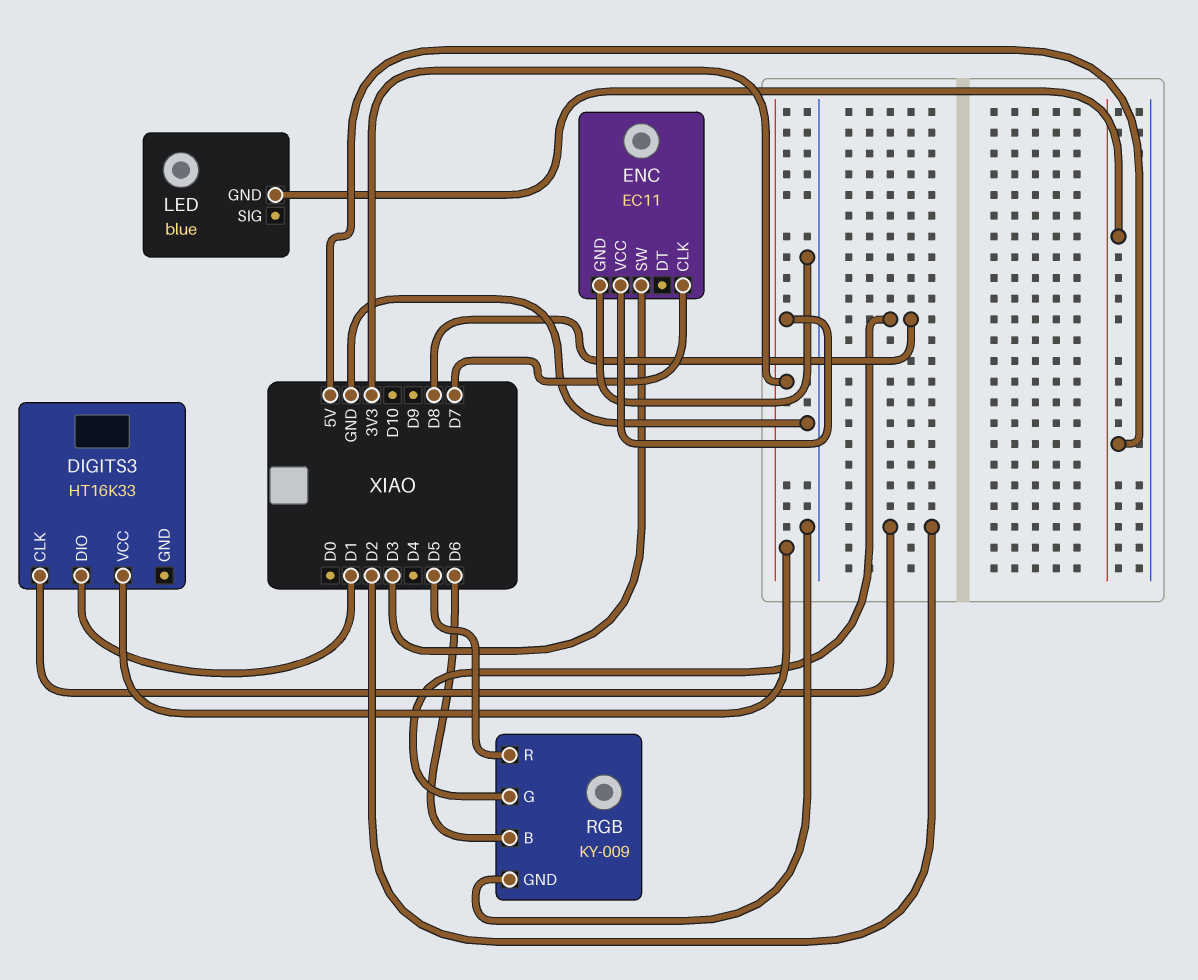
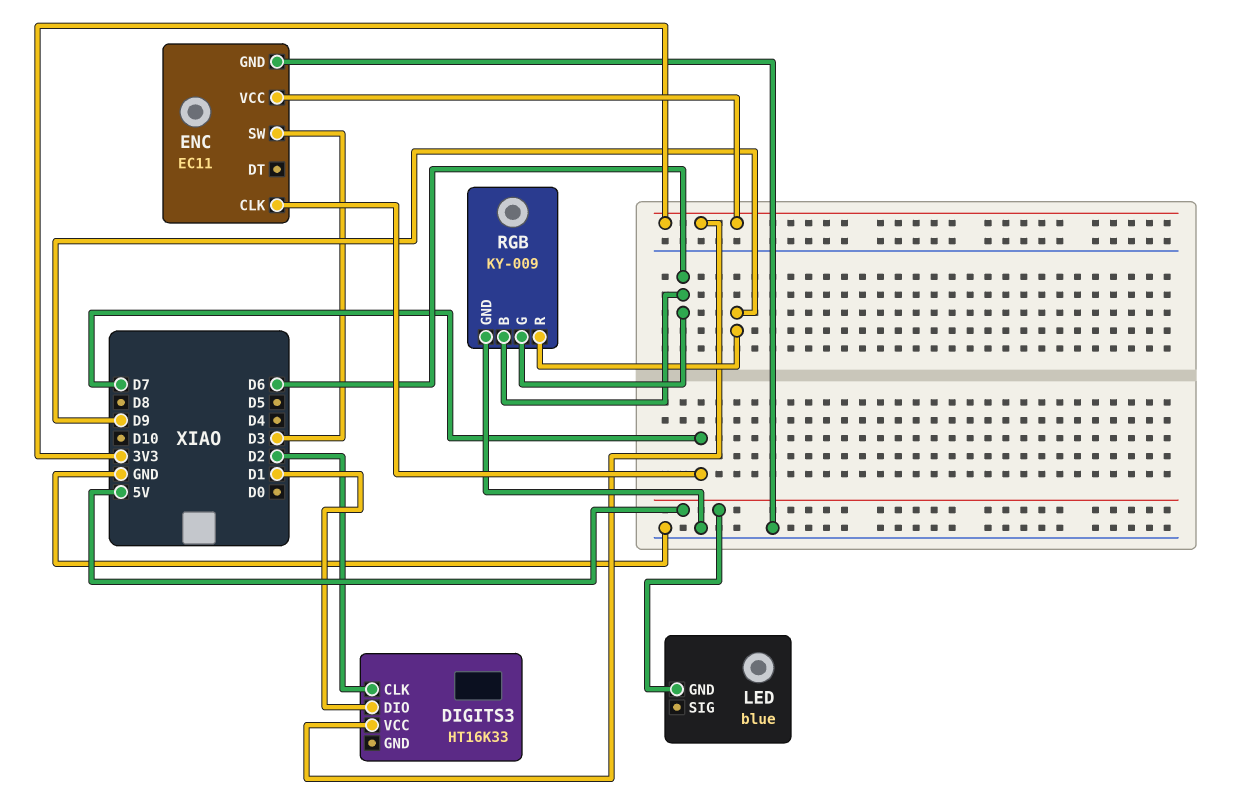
RGB pin G: D8 -> D6
RGB pin R: D5 -> D9

